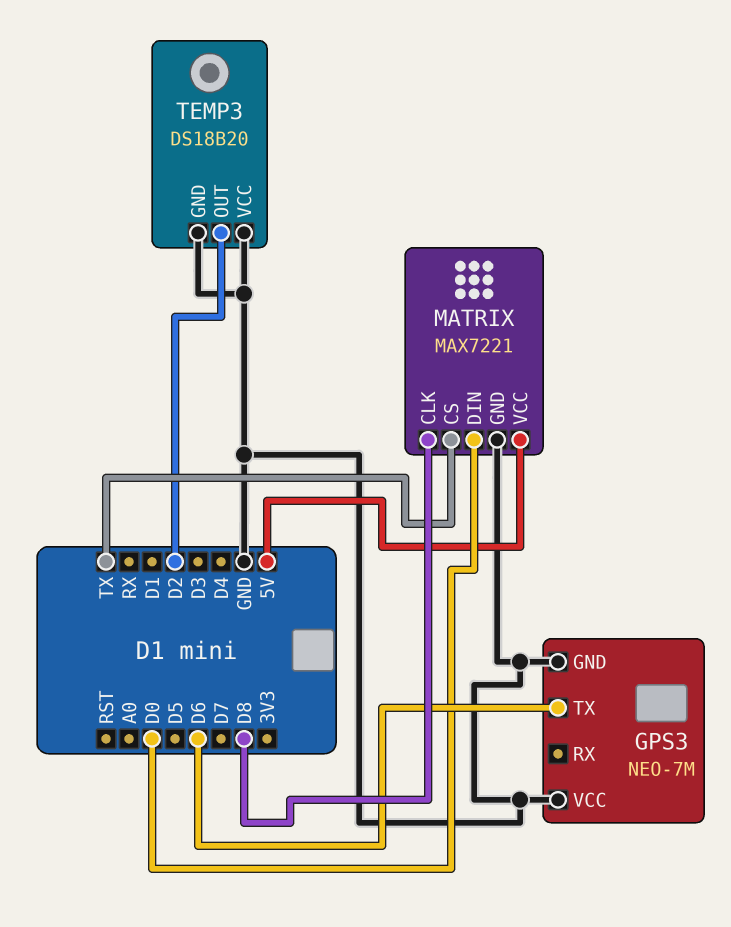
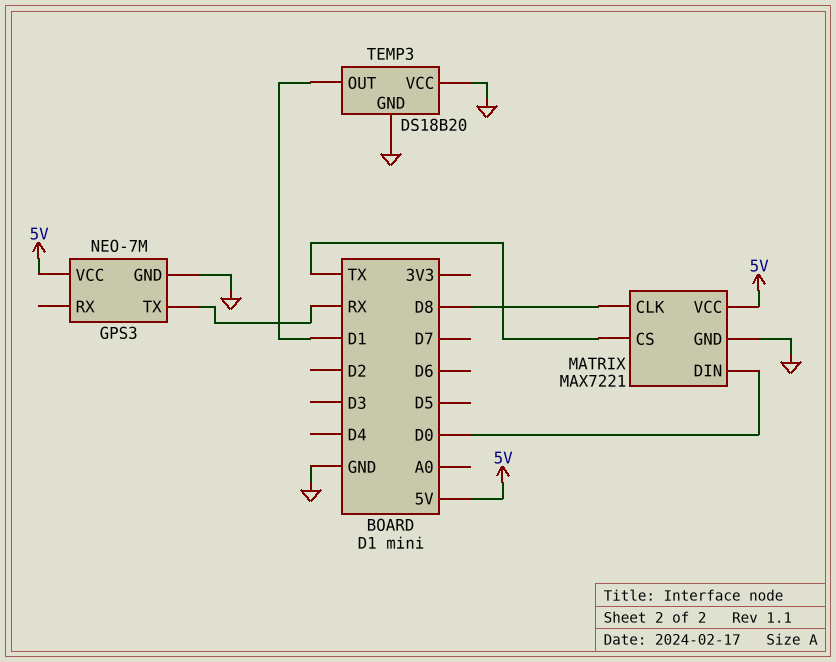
GPS3 pin TX: D6 -> RX
GPS3 pin VCC: GND -> 5V
TEMP3 pin OUT: D2 -> D1

